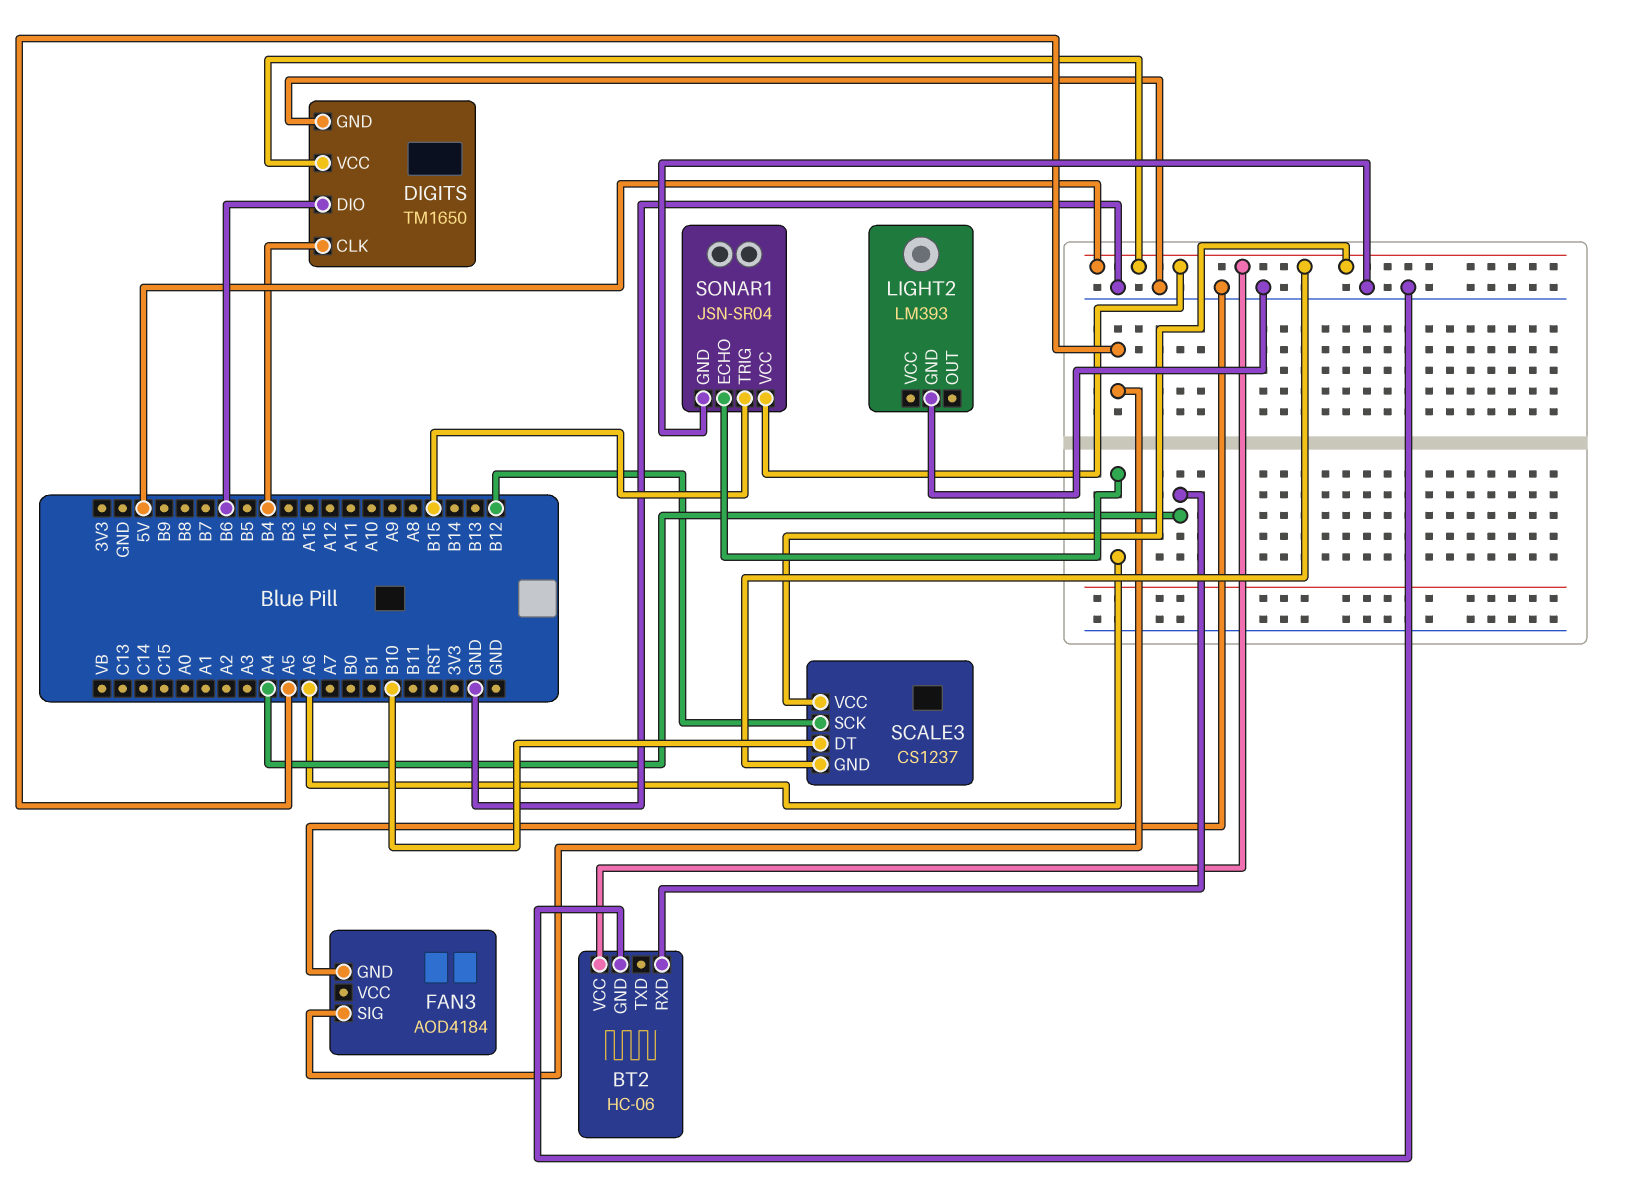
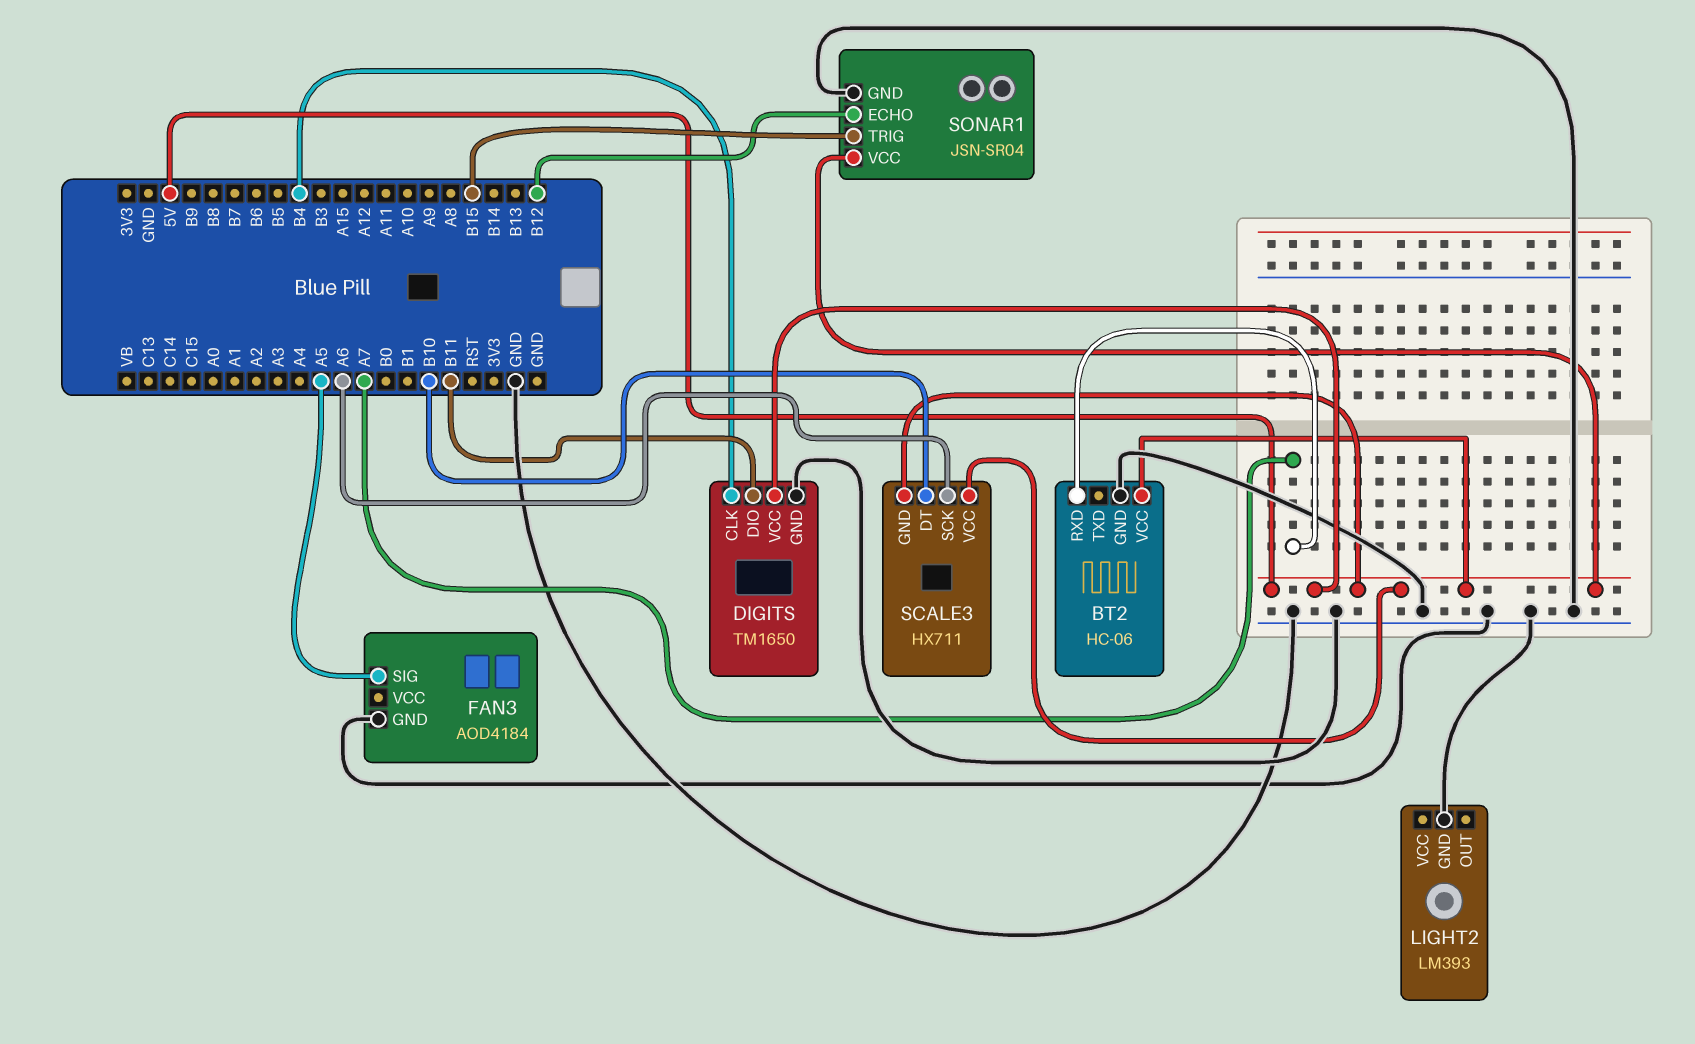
BT2 pin RXD: A4 -> A7
DIGITS pin DIO: B6 -> B11
SCALE3: CS1237 -> HX711
SCALE3 pin SCK: B12 -> A6
SONAR1 pin ECHO: A6 -> B12

